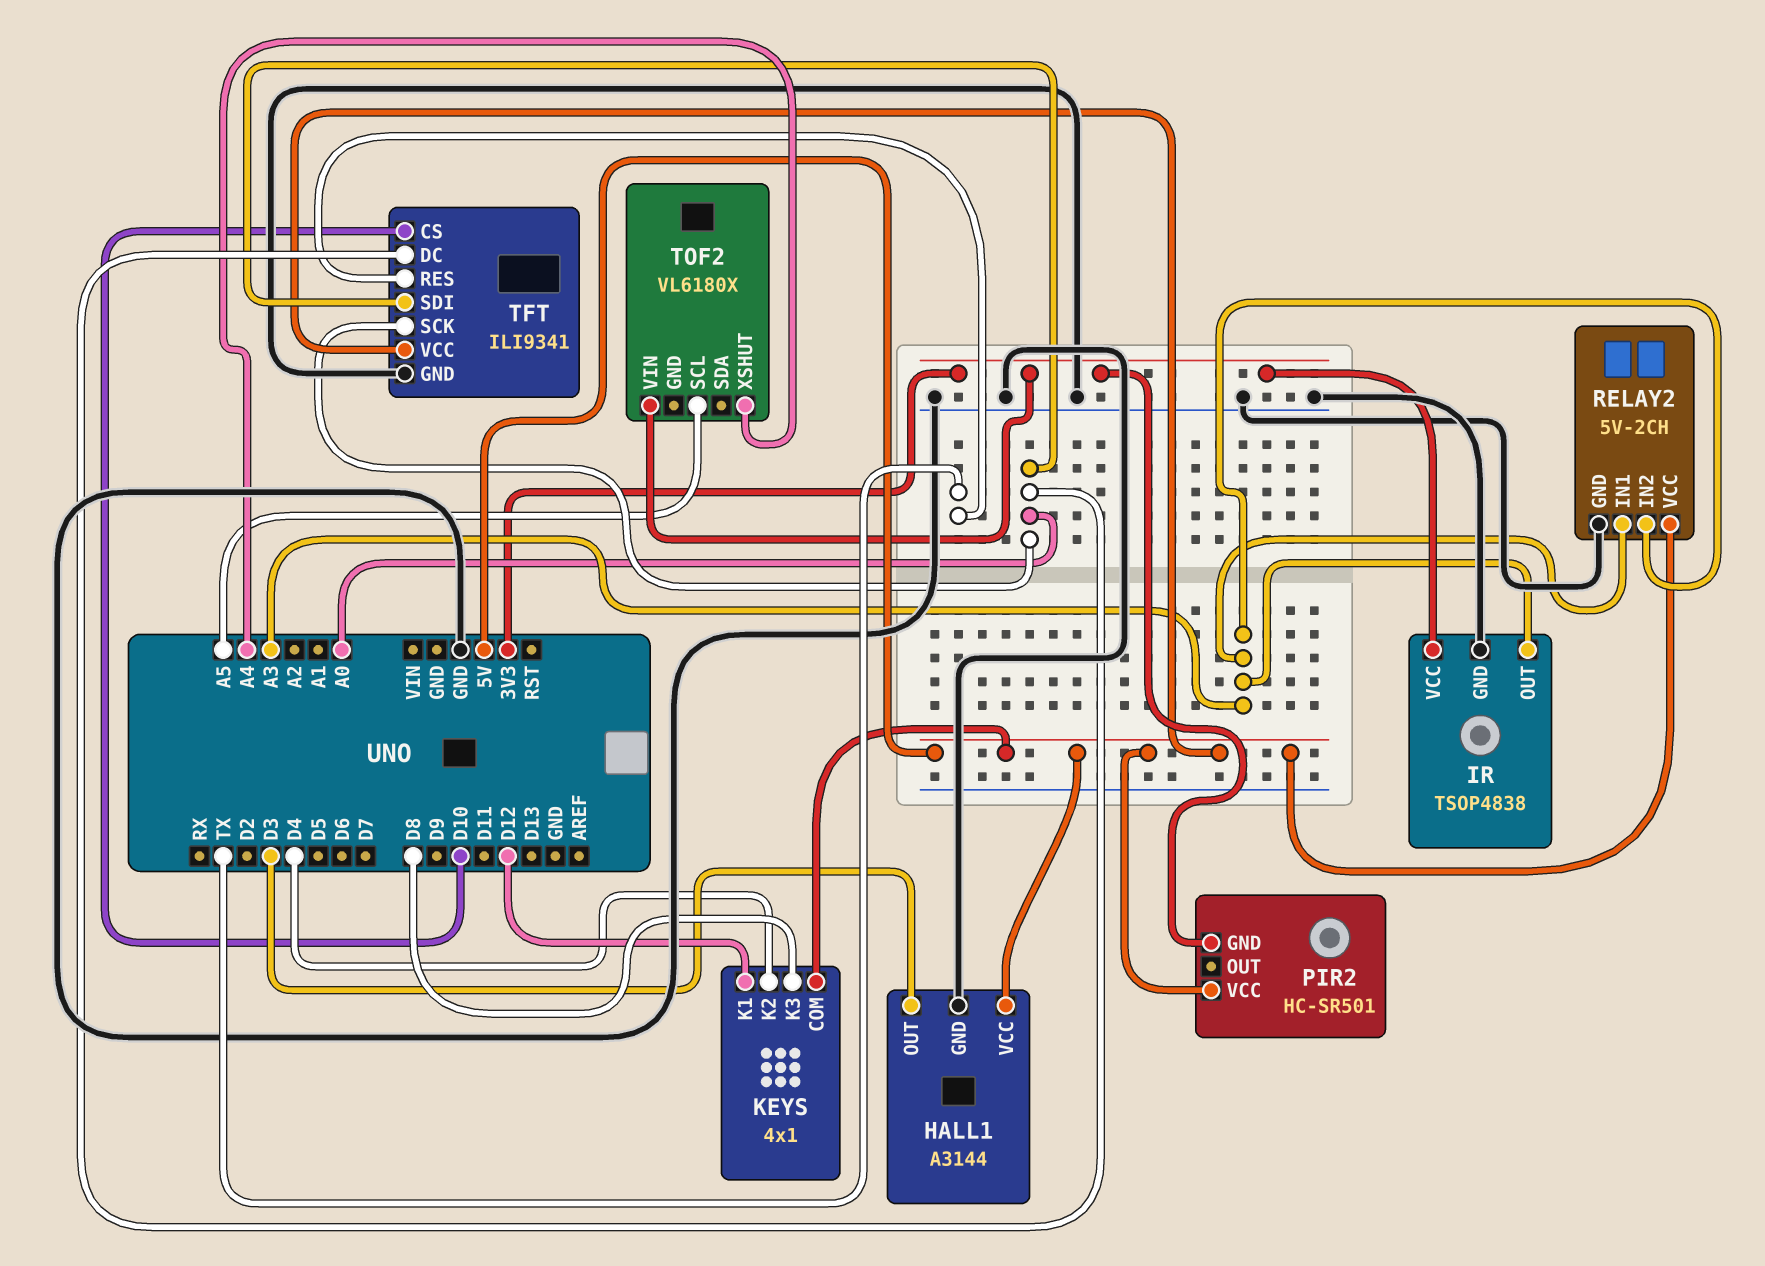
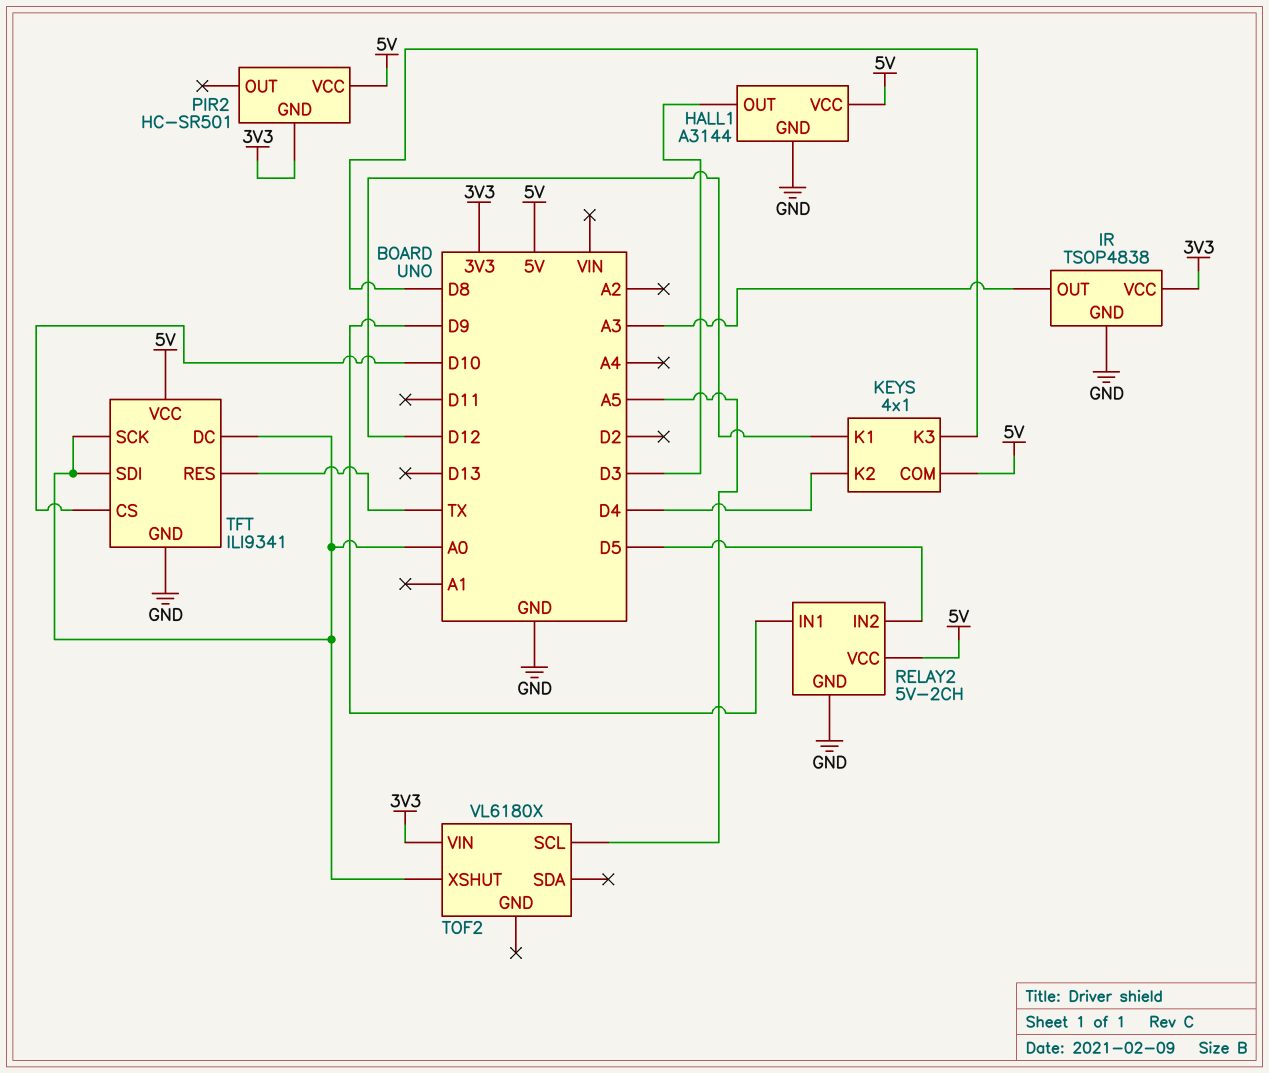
RELAY2 pin IN1: A3 -> D9
RELAY2 pin IN2: A3 -> D5
TOF2 pin XSHUT: A4 -> A0

